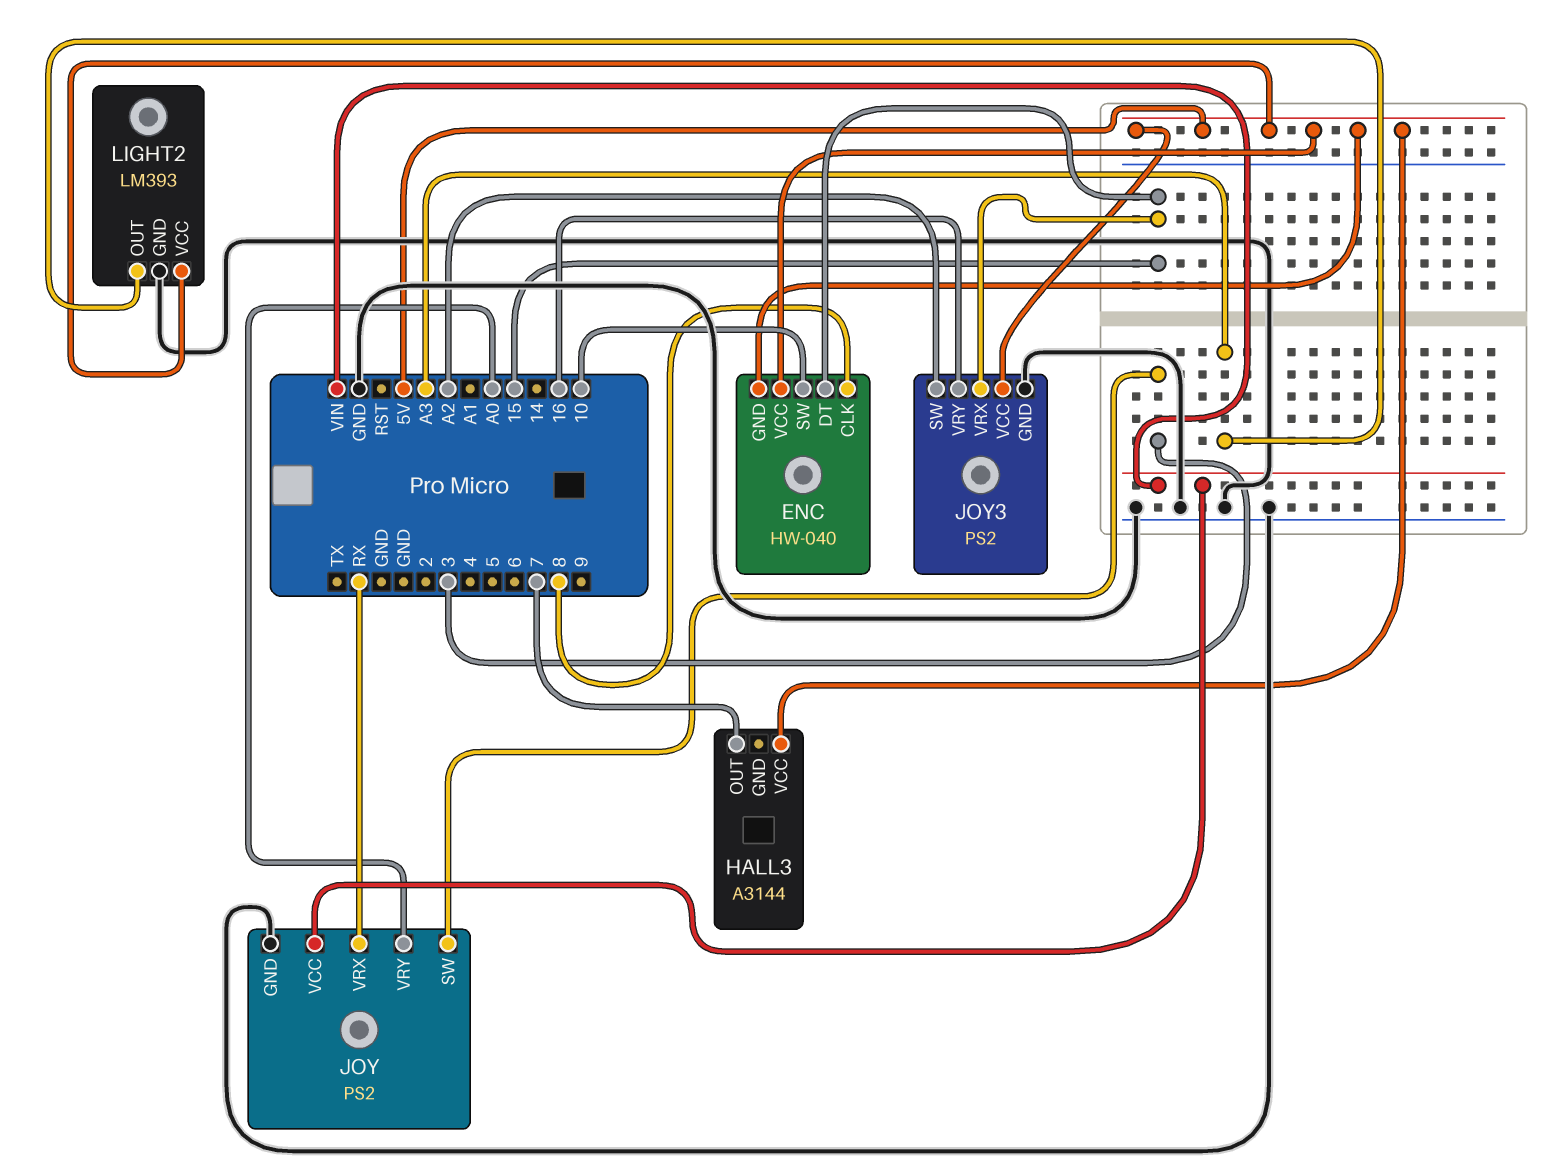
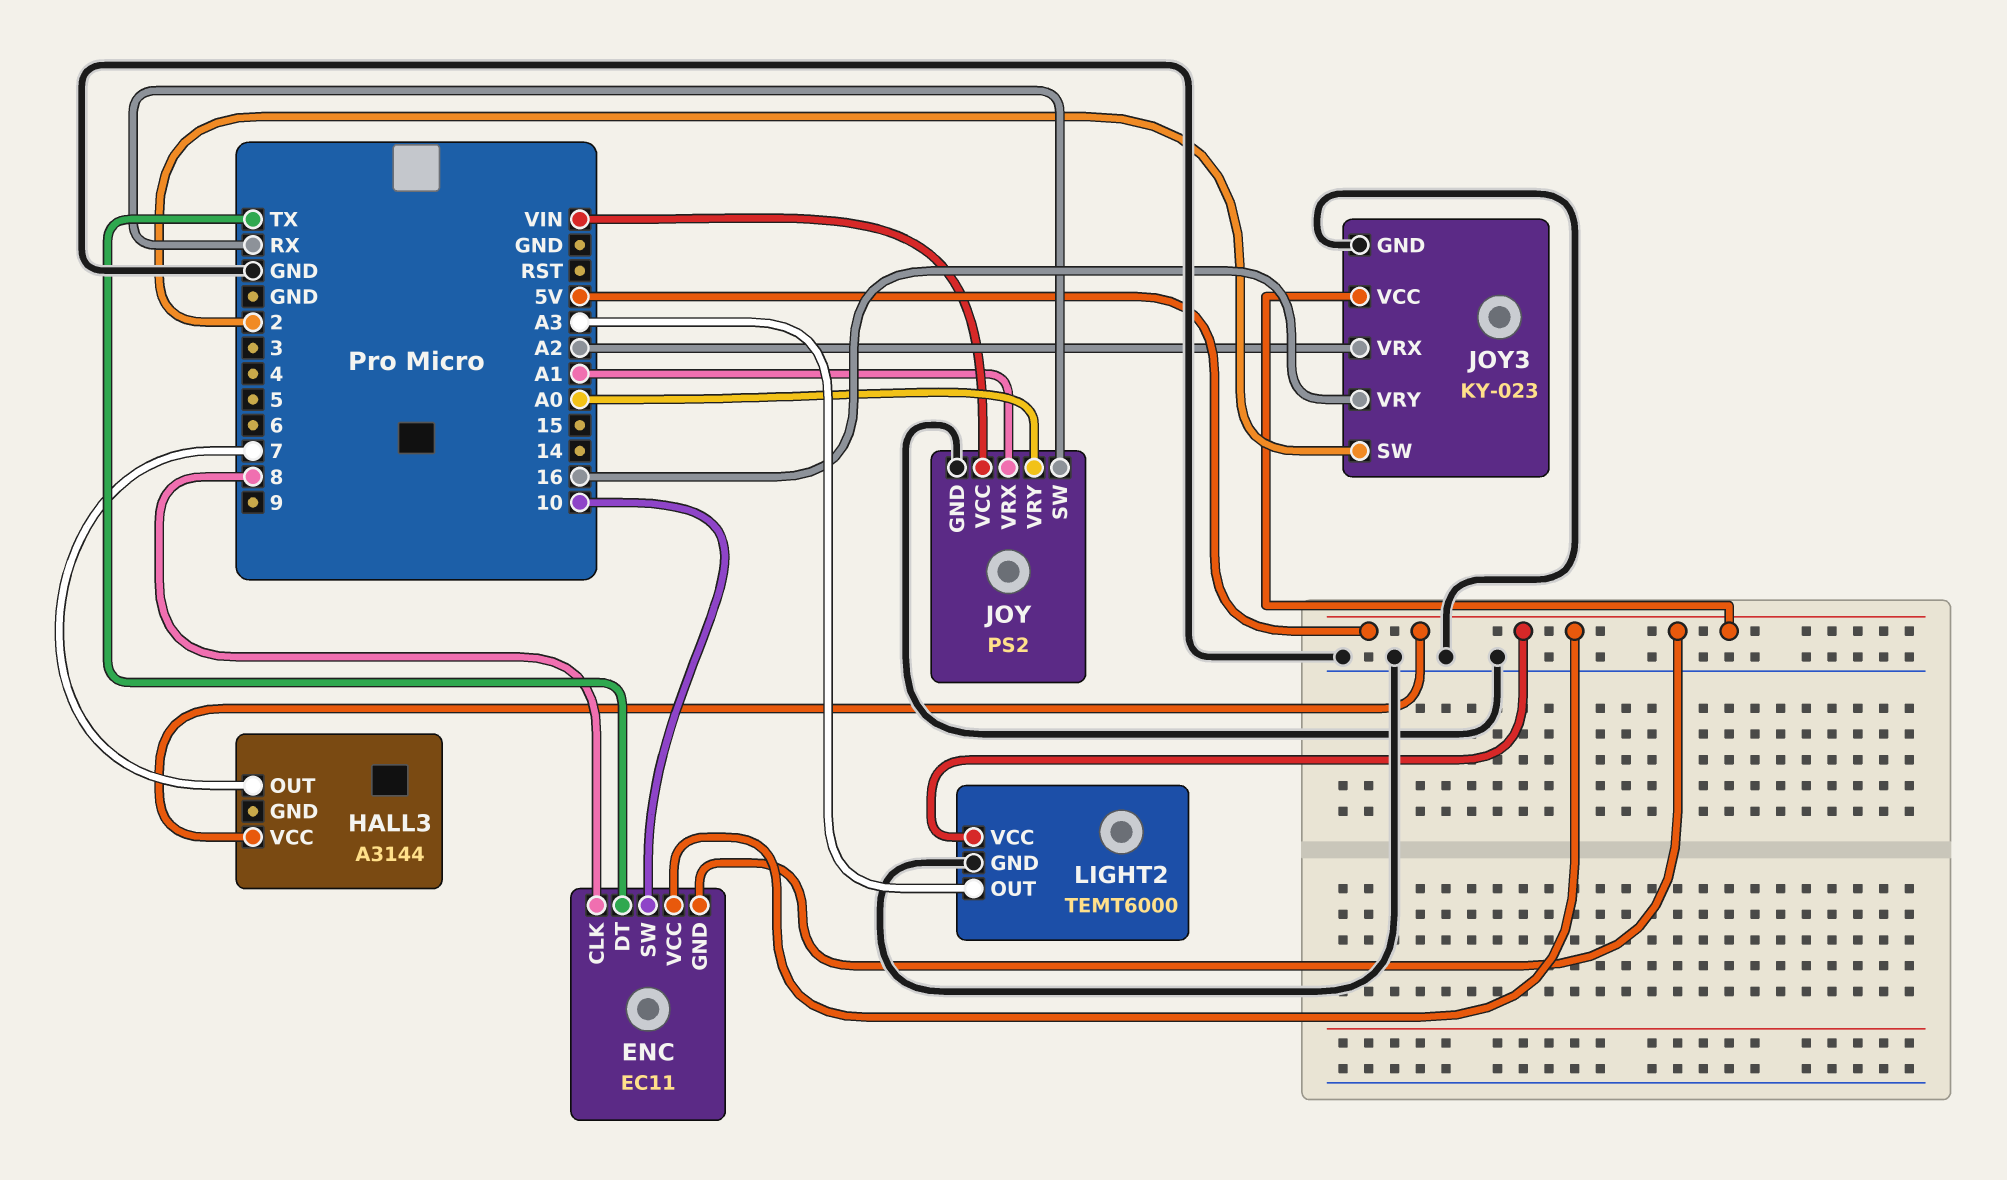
ENC: HW-040 -> EC11
ENC pin DT: 15 -> TX
JOY pin SW: 3 -> RX
JOY pin VRX: RX -> A1
JOY3: PS2 -> KY-023
JOY3 pin SW: A2 -> 2
JOY3 pin VRX: 15 -> A2
LIGHT2: LM393 -> TEMT6000

